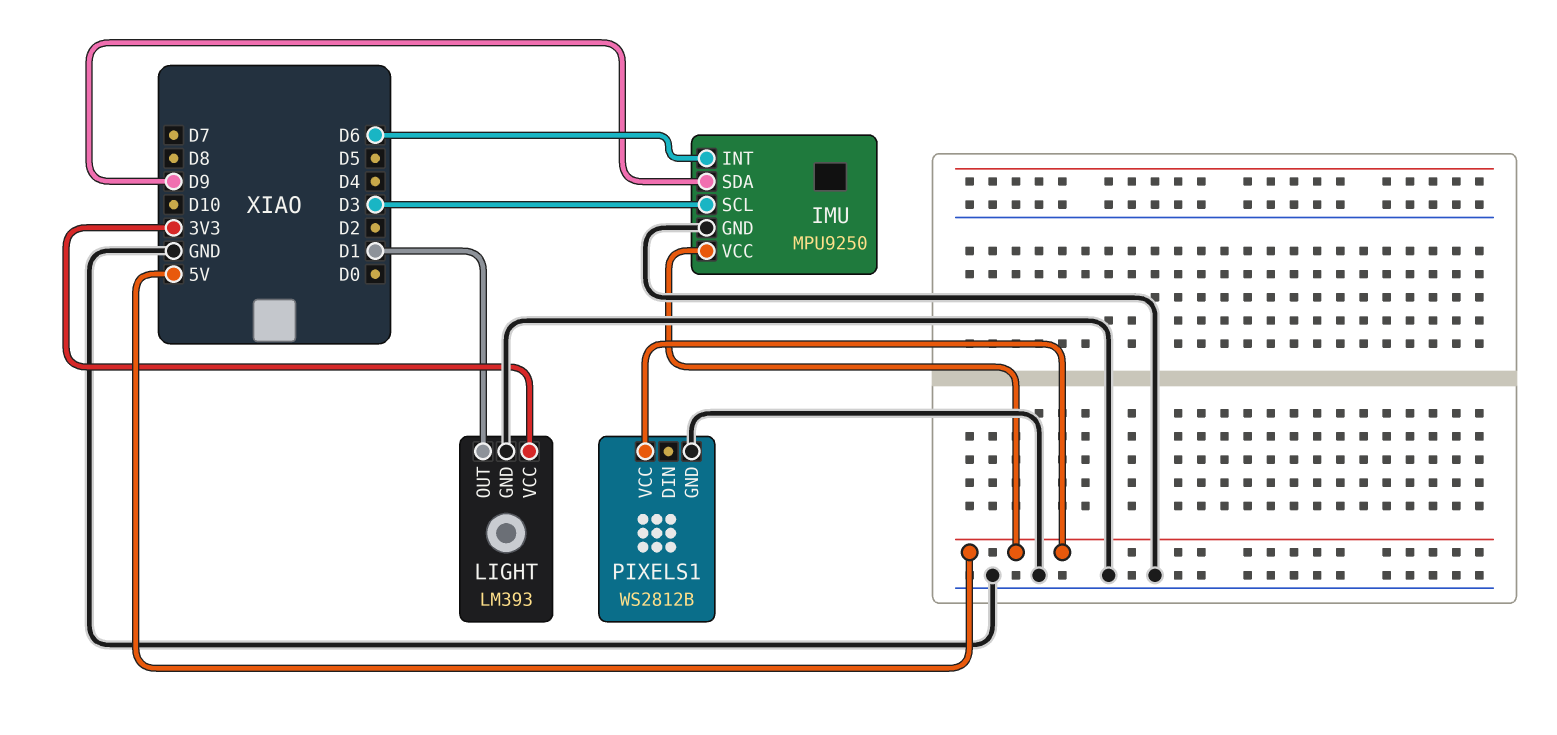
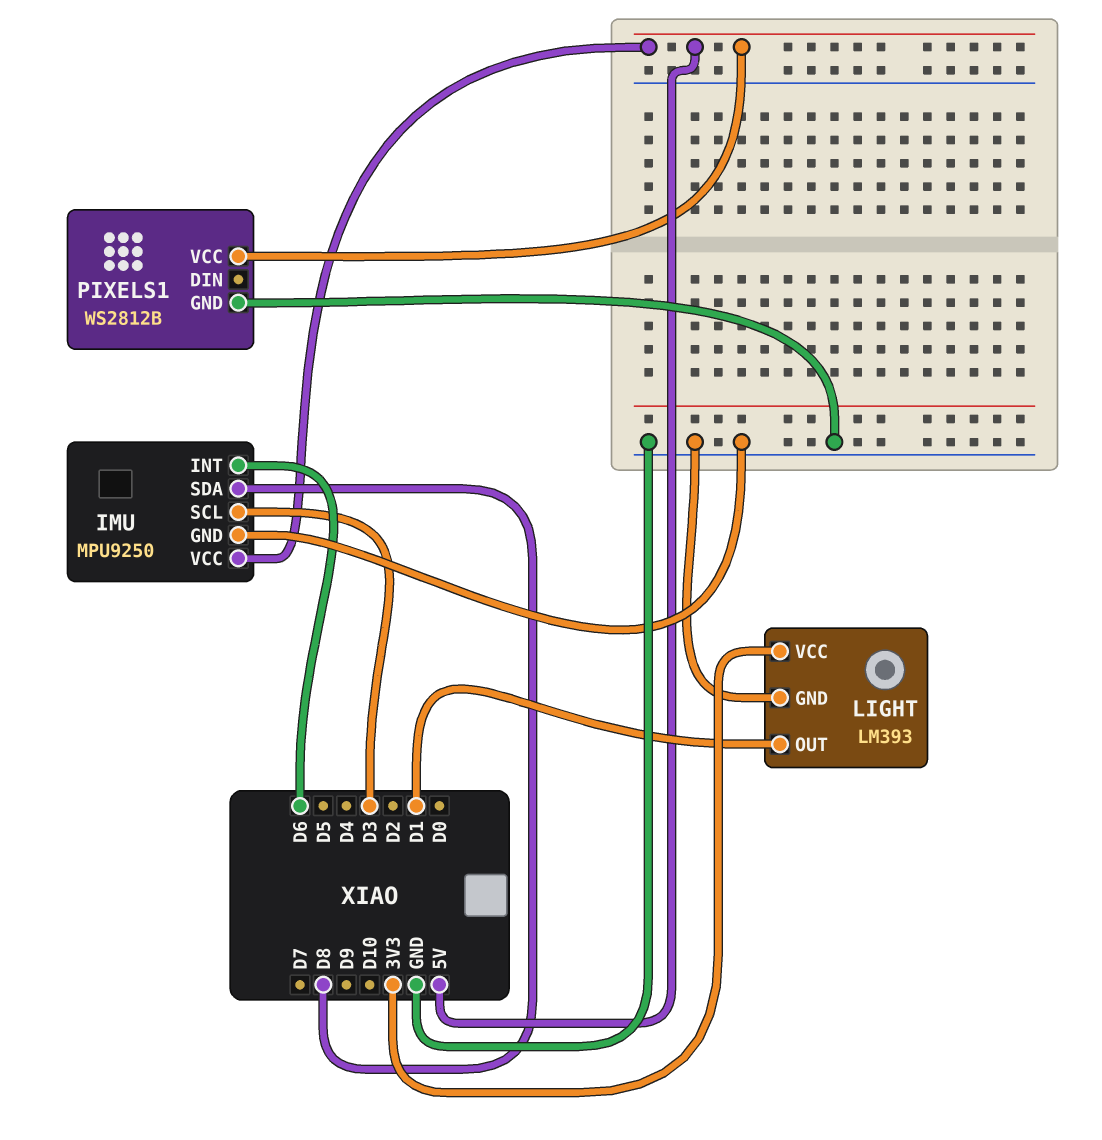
IMU pin SDA: D9 -> D8

